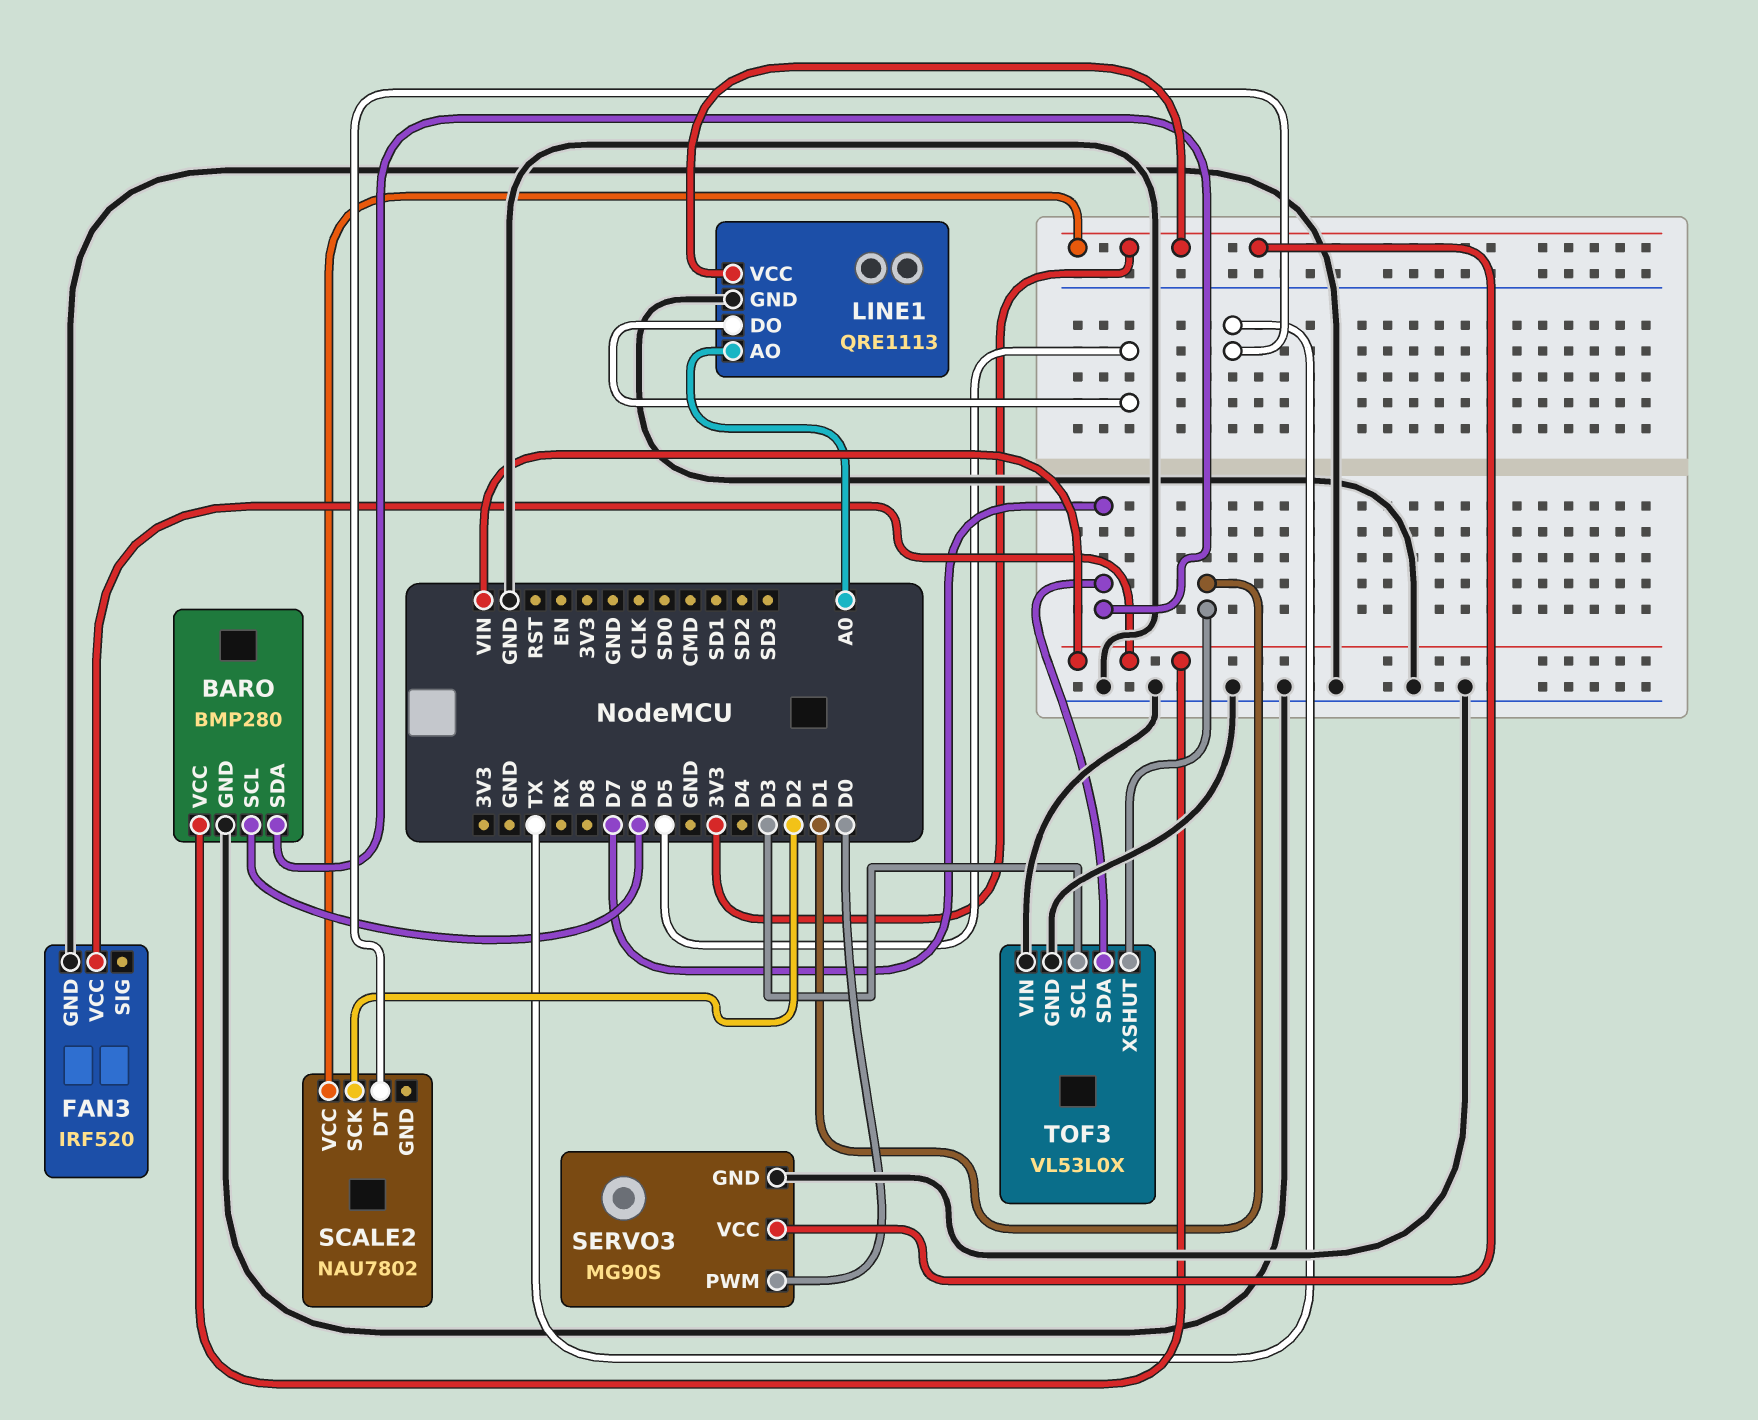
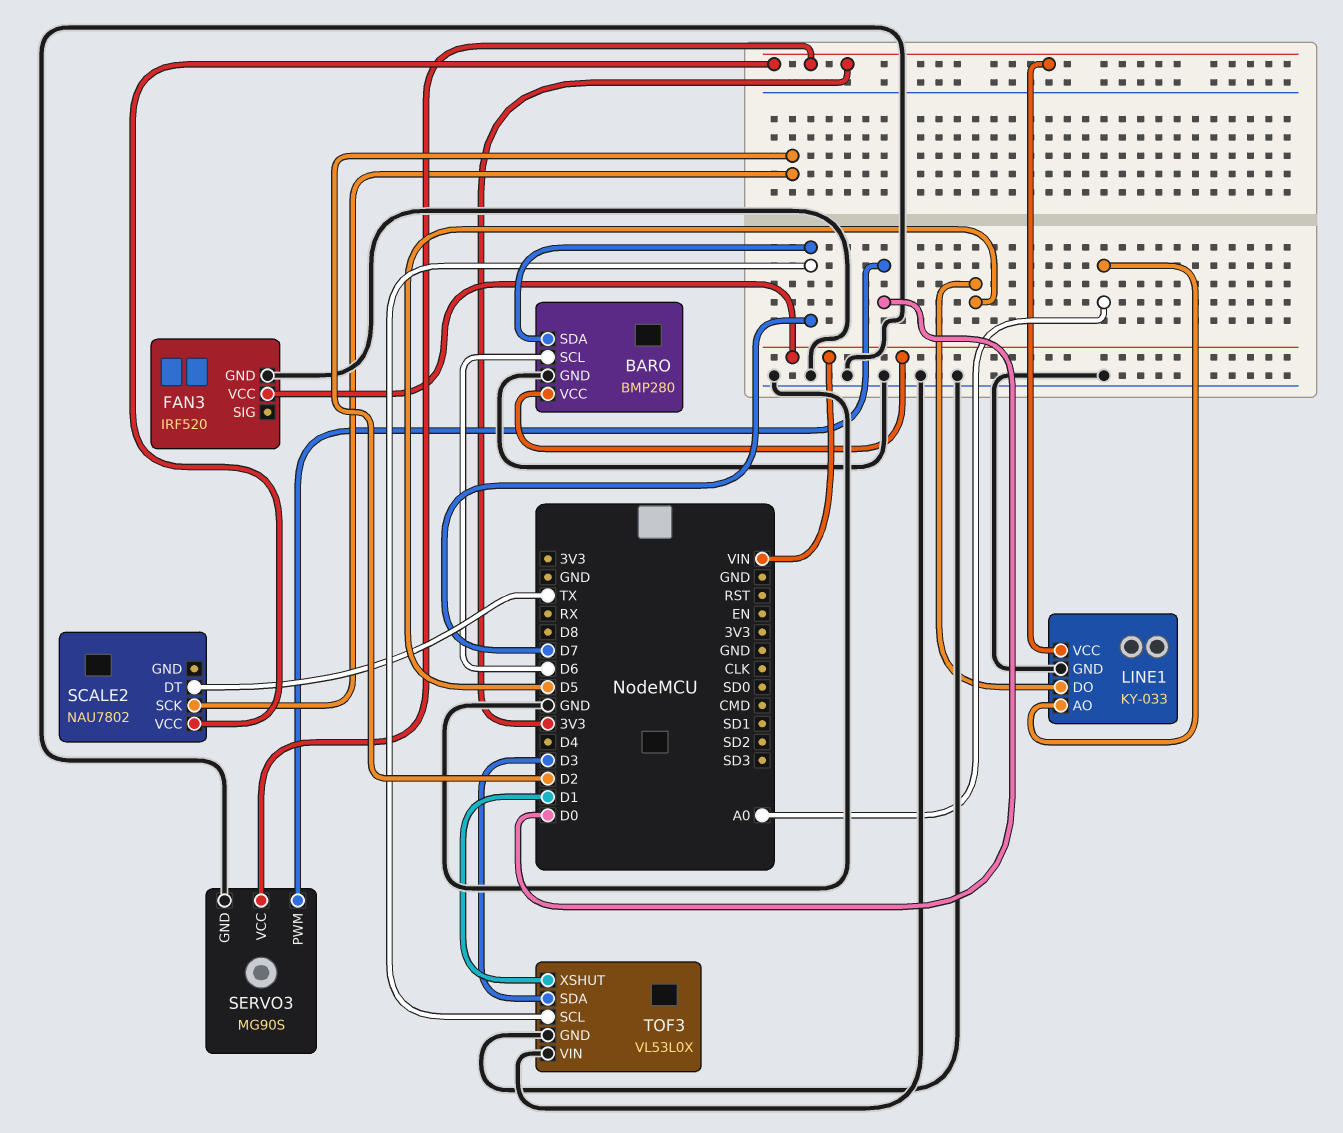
LINE1: QRE1113 -> KY-033
TOF3 pin SCL: D3 -> D7
TOF3 pin SDA: D7 -> D3

